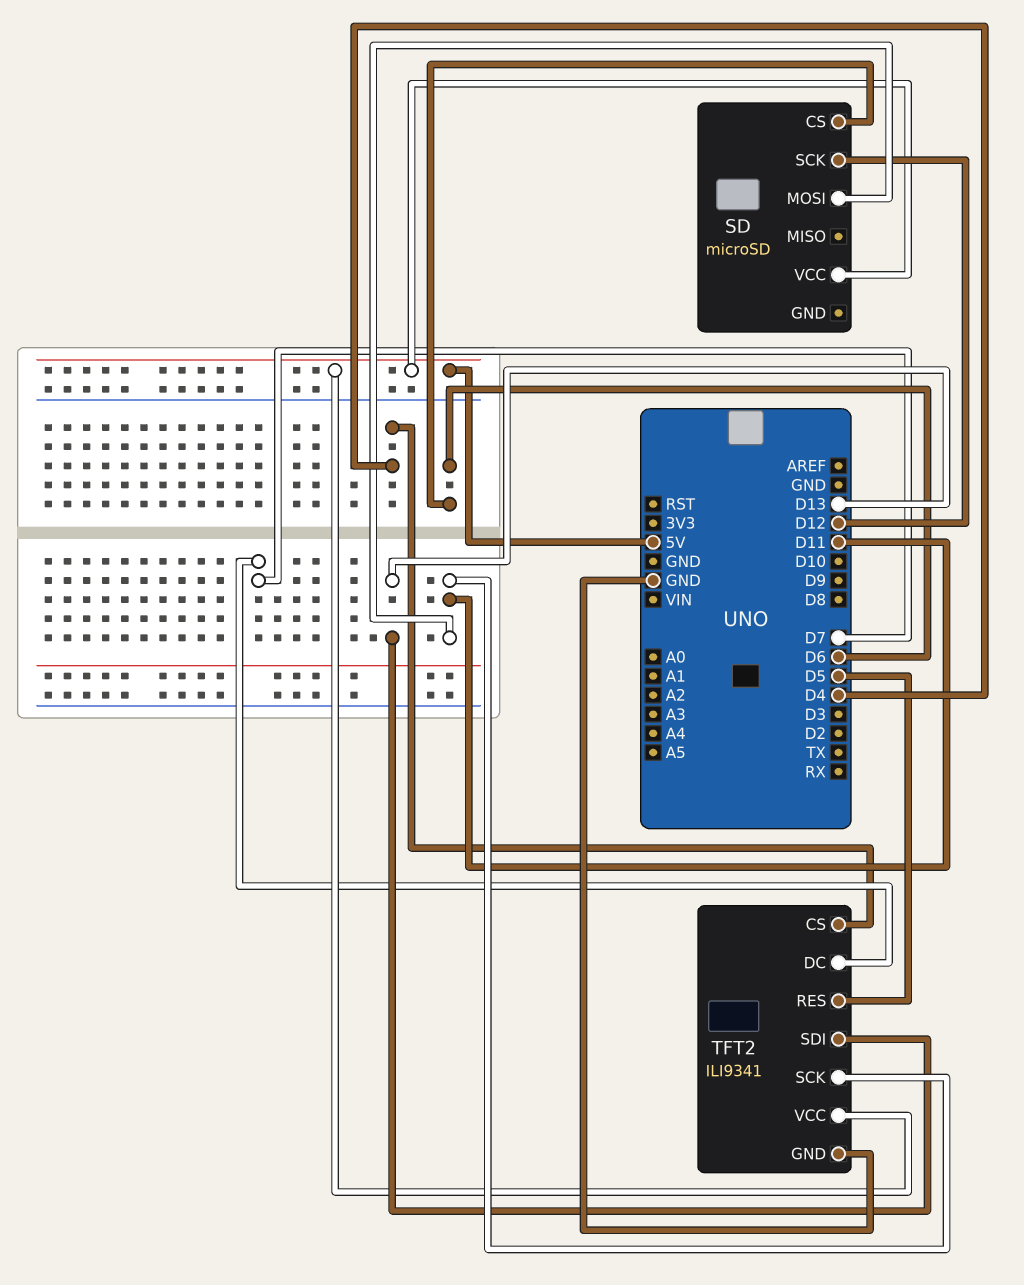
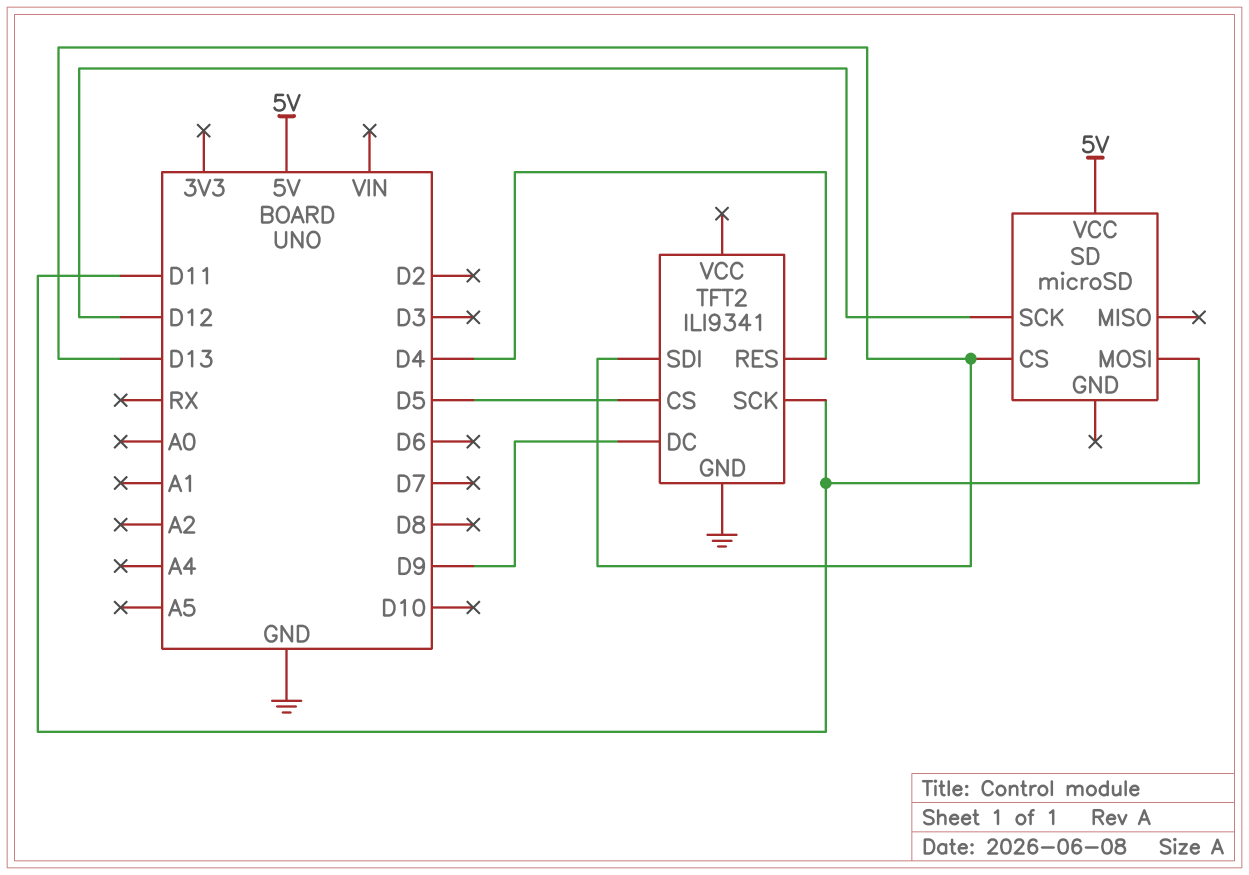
SD pin CS: D6 -> D13
TFT2 pin CS: D4 -> D5
TFT2 pin DC: D7 -> D9
TFT2 pin RES: D5 -> D4
TFT2 pin VCC: 5V -> none

